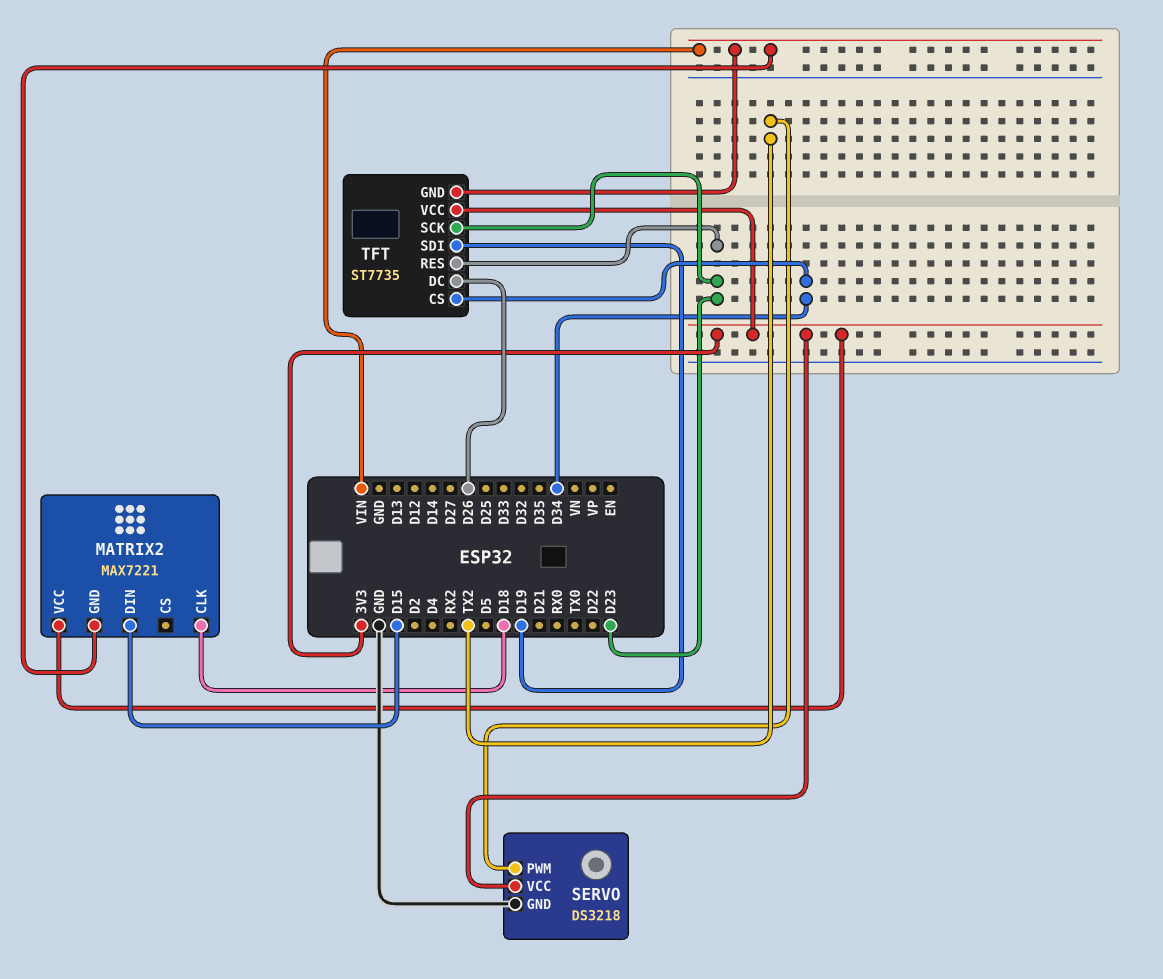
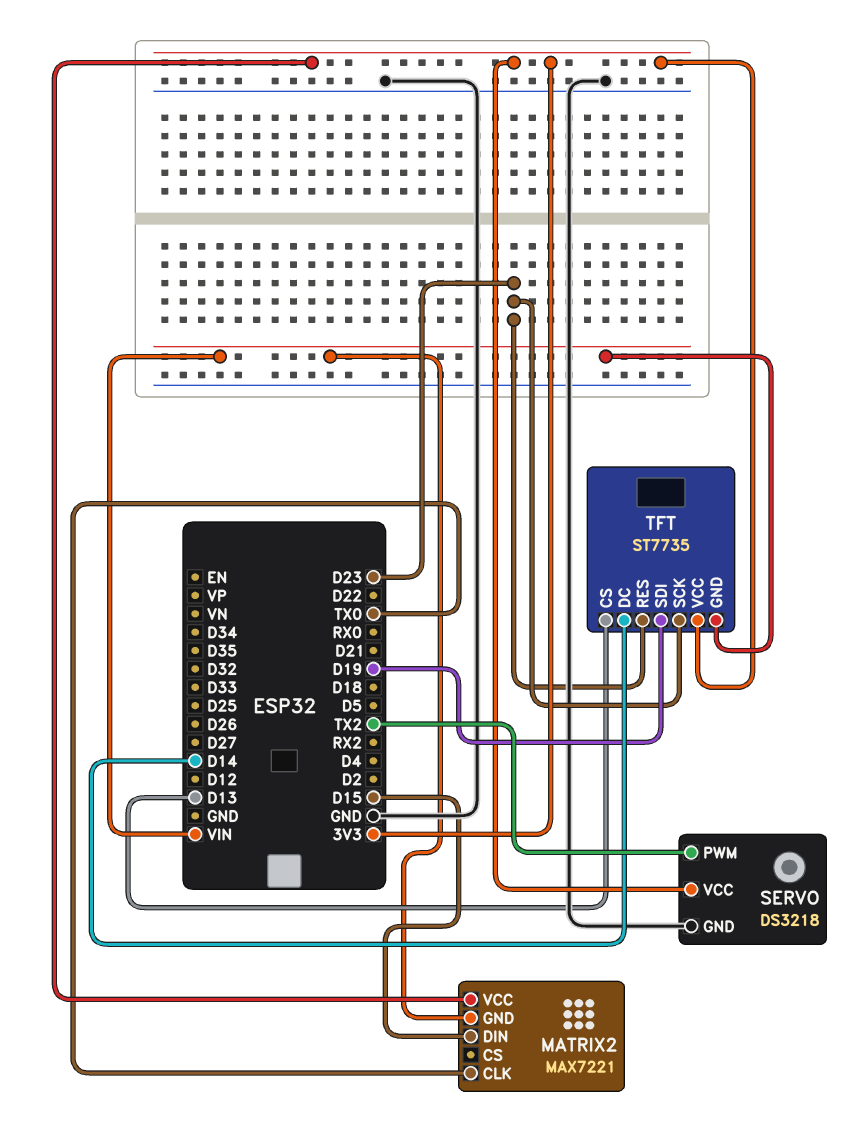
MATRIX2 pin CLK: D18 -> TX0
TFT pin CS: D34 -> D13
TFT pin DC: D26 -> D14

